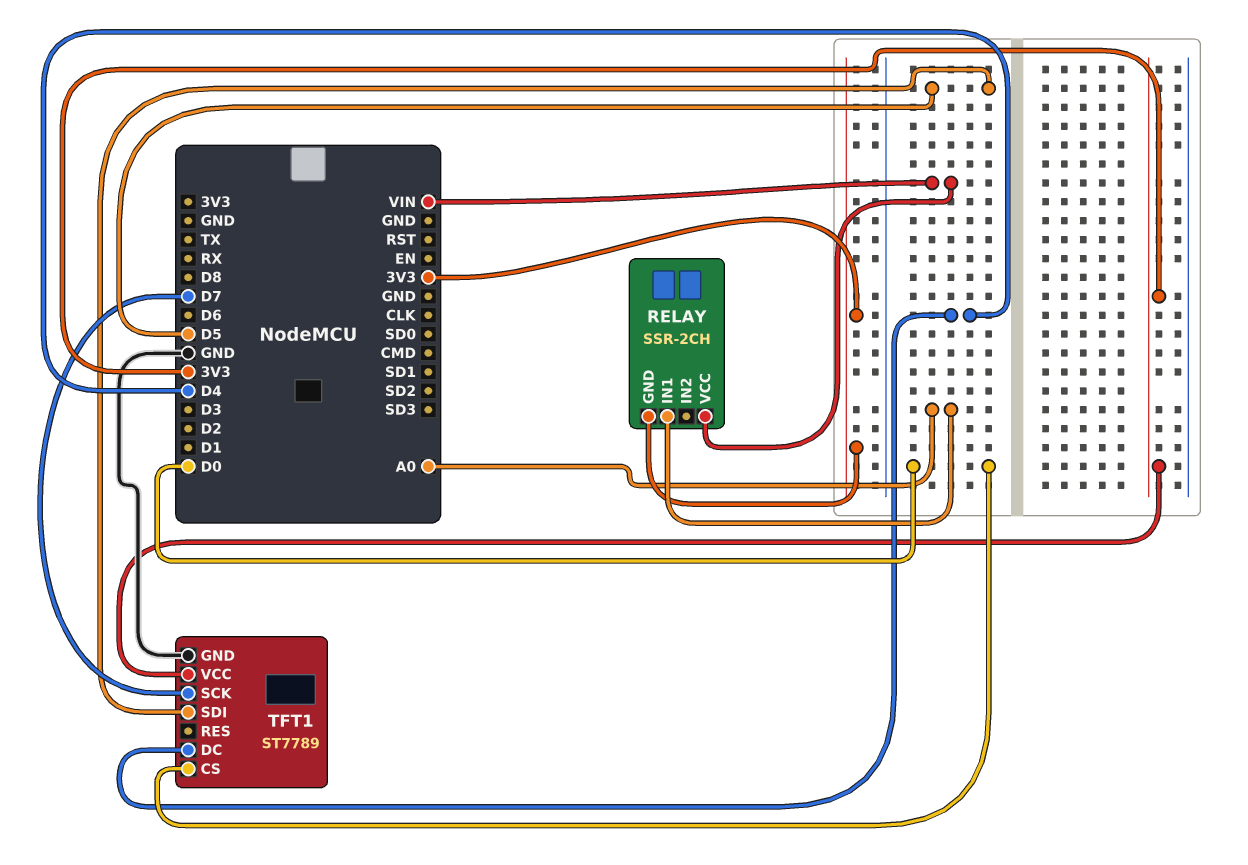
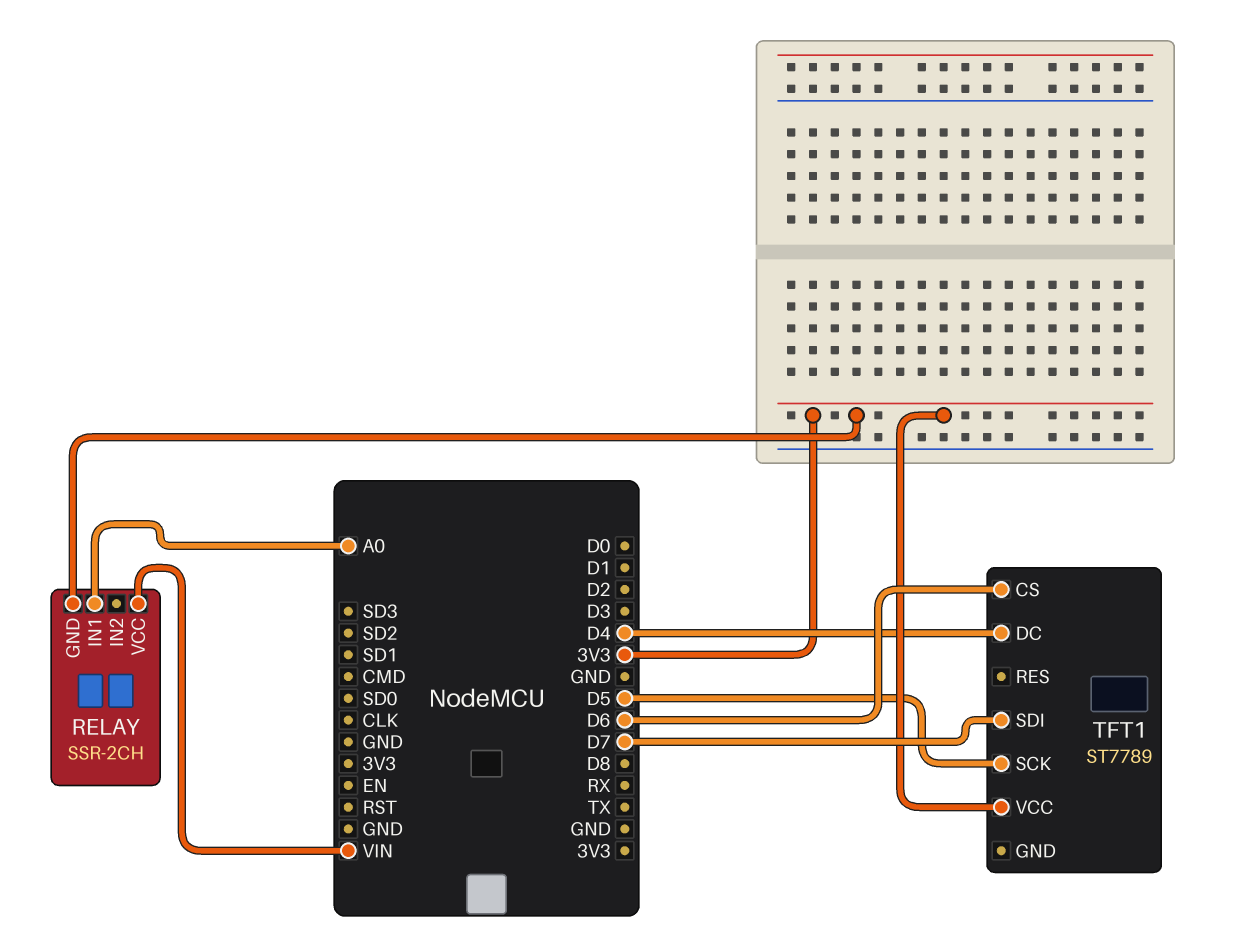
TFT1 pin CS: D0 -> D6
TFT1 pin GND: GND -> none
TFT1 pin SCK: D7 -> D5
TFT1 pin SDI: D5 -> D7

